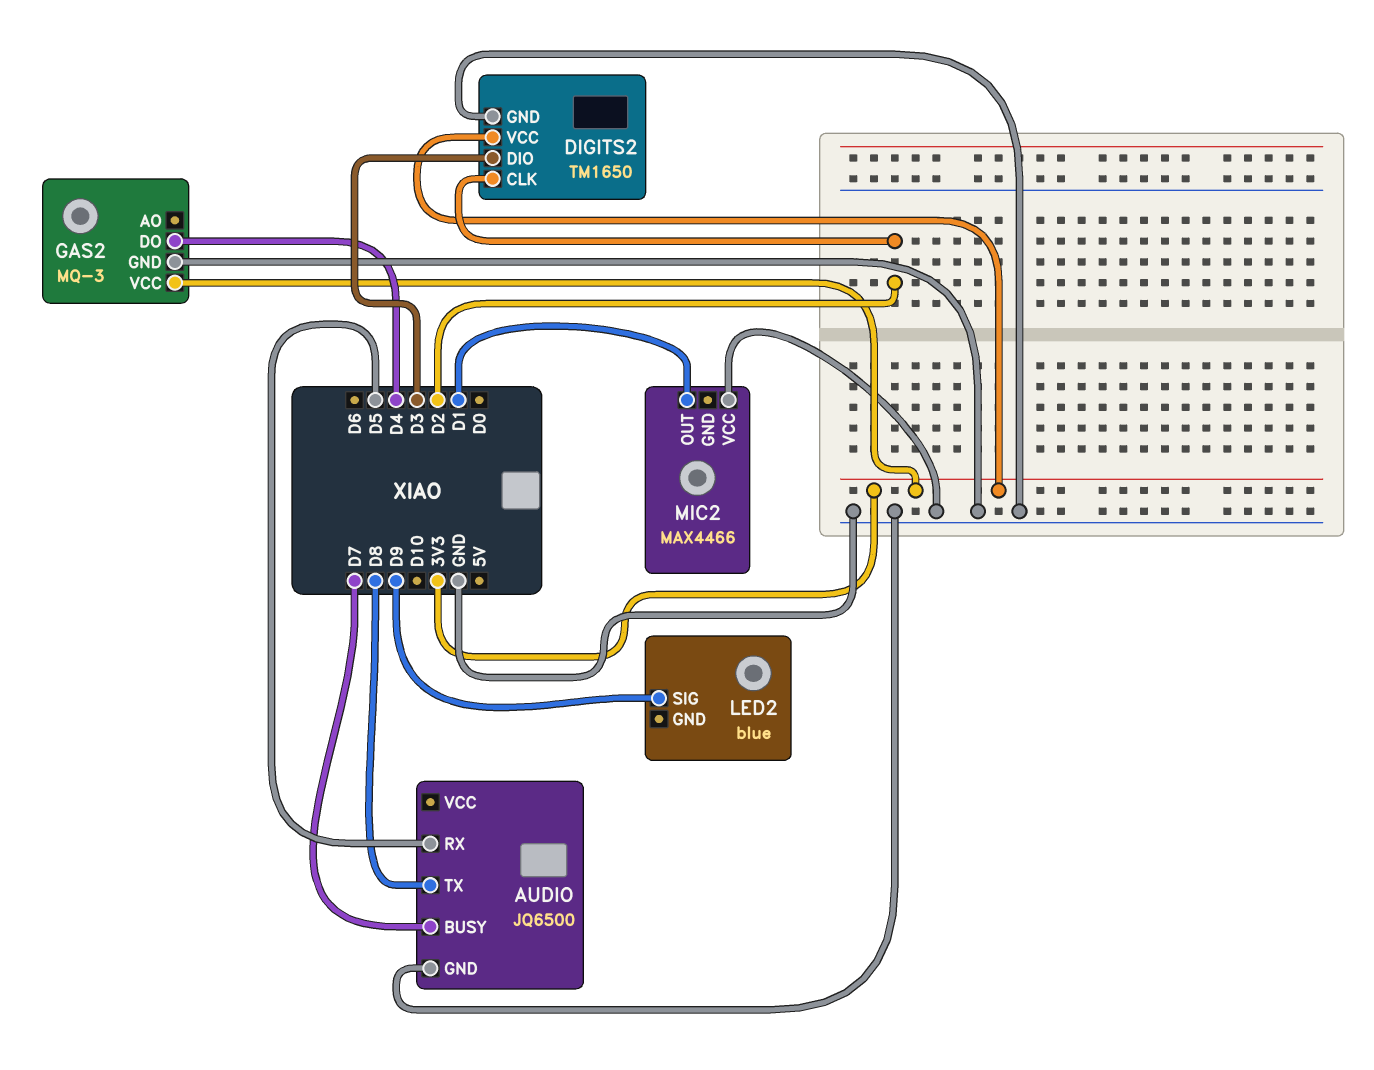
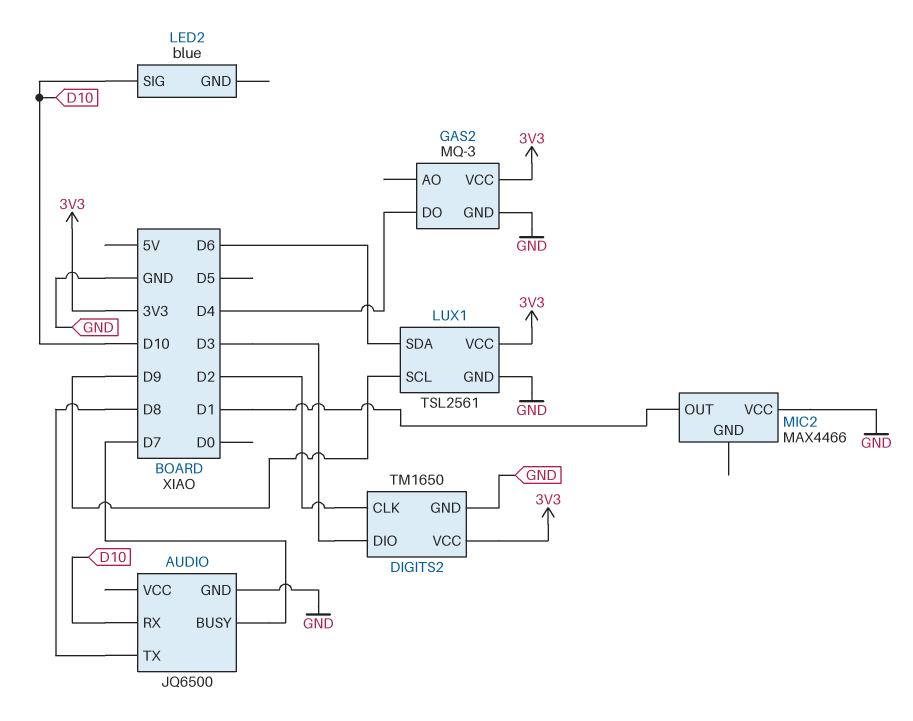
AUDIO pin RX: D5 -> D10
LED2 pin SIG: D9 -> D10
LUX1: none -> TSL2561
LUX1 pin GND: none -> GND
LUX1 pin SCL: none -> D9
LUX1 pin SDA: none -> D6
LUX1 pin VCC: none -> 3V3

